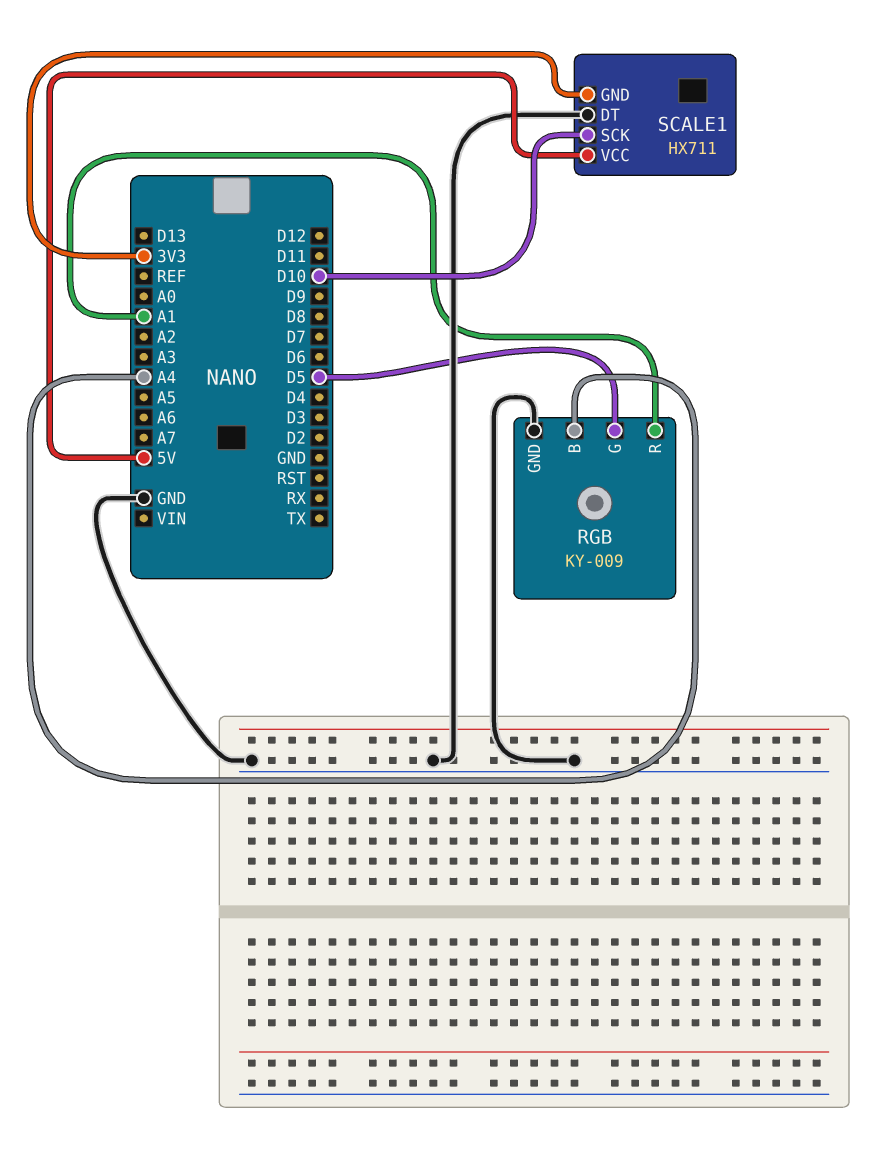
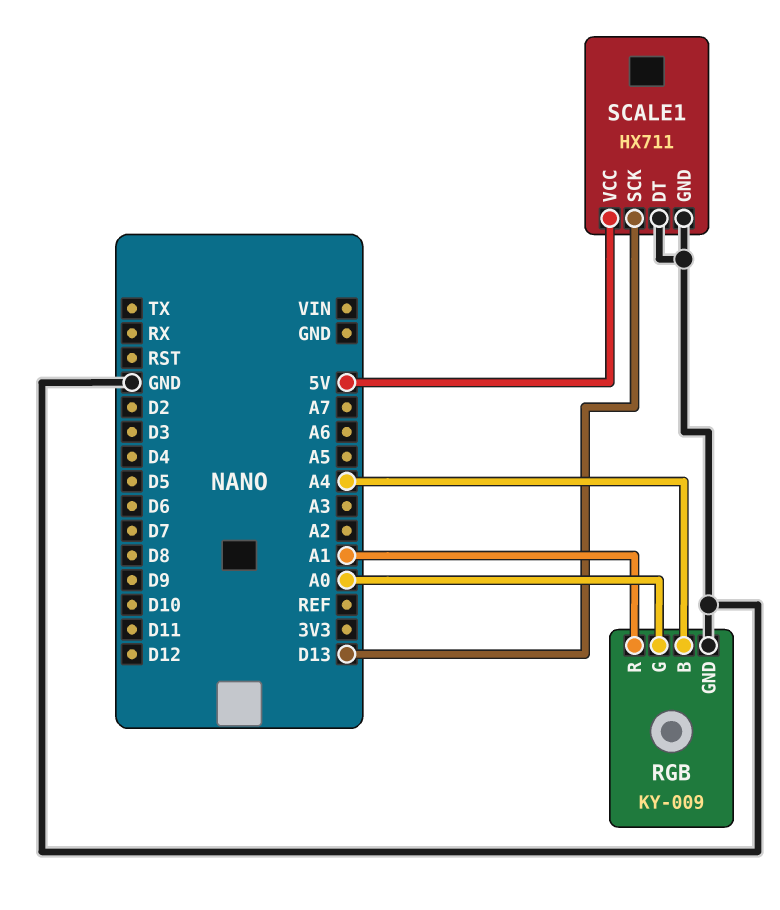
RGB pin G: D5 -> A0
SCALE1 pin GND: 3V3 -> GND
SCALE1 pin SCK: D10 -> D13

